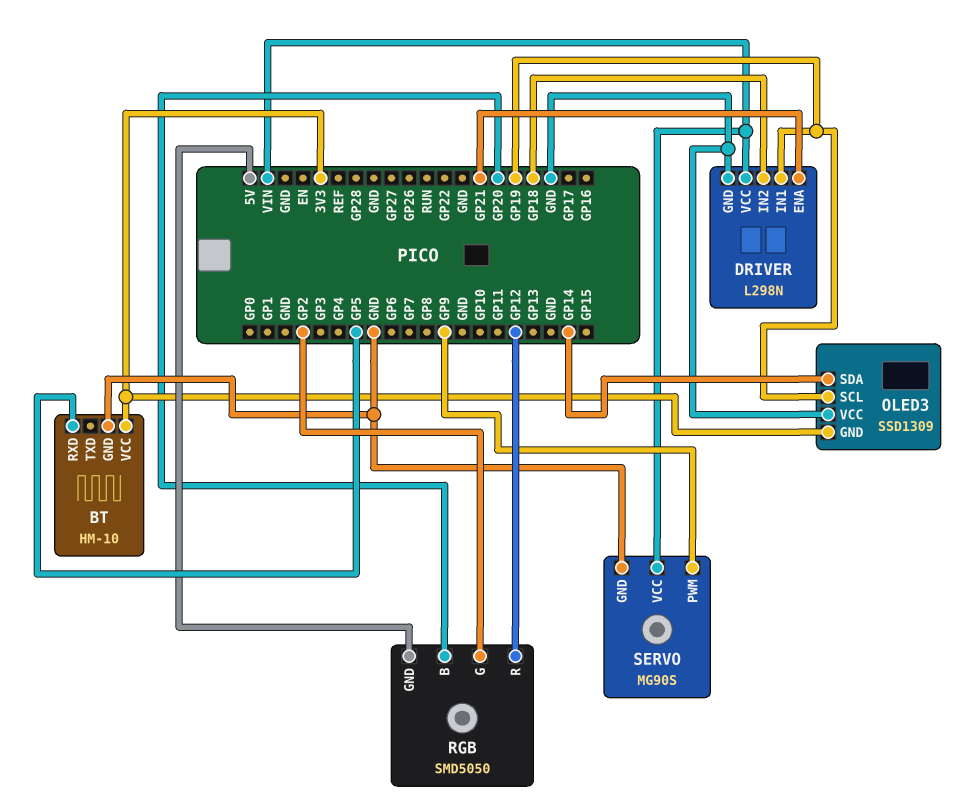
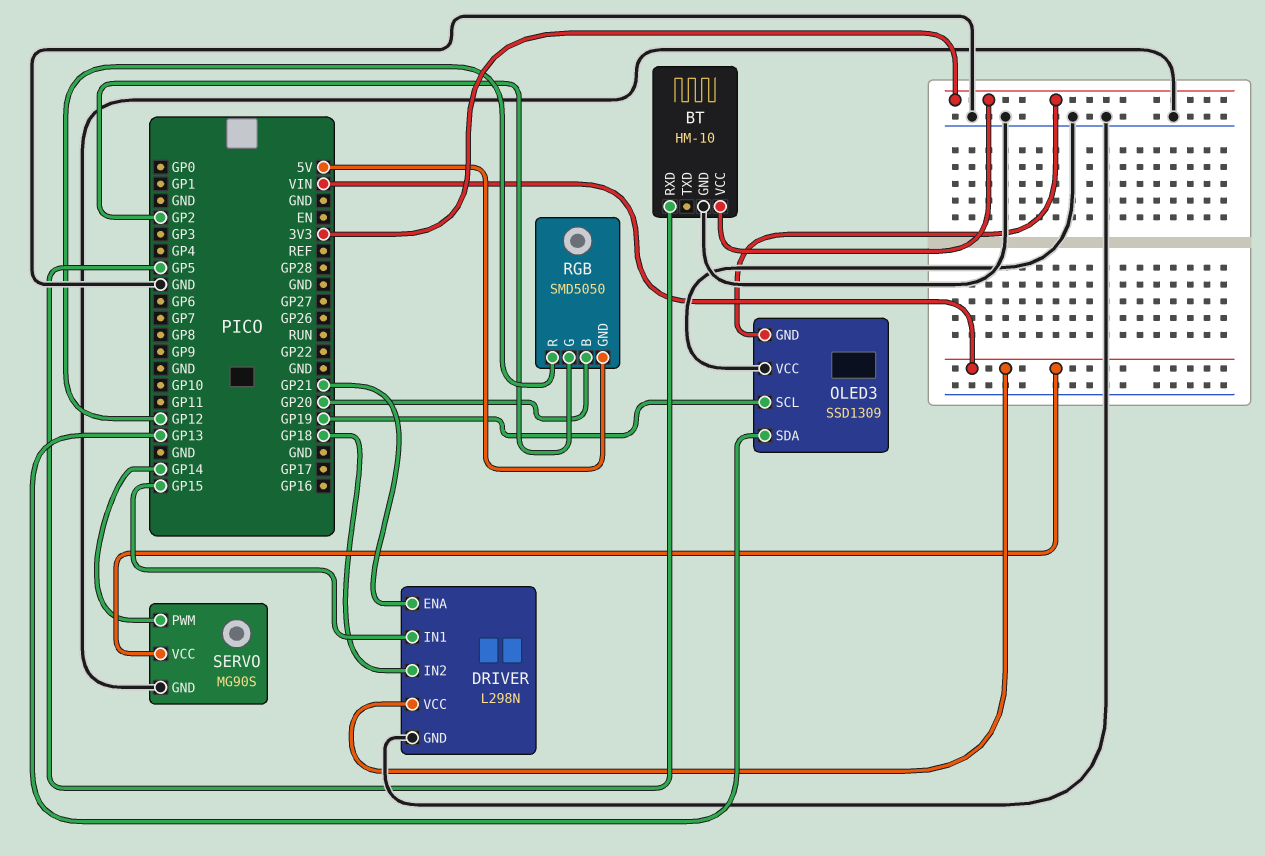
DRIVER pin IN1: GP19 -> GP15
OLED3 pin SDA: GP14 -> GP13
SERVO pin PWM: GP9 -> GP14

